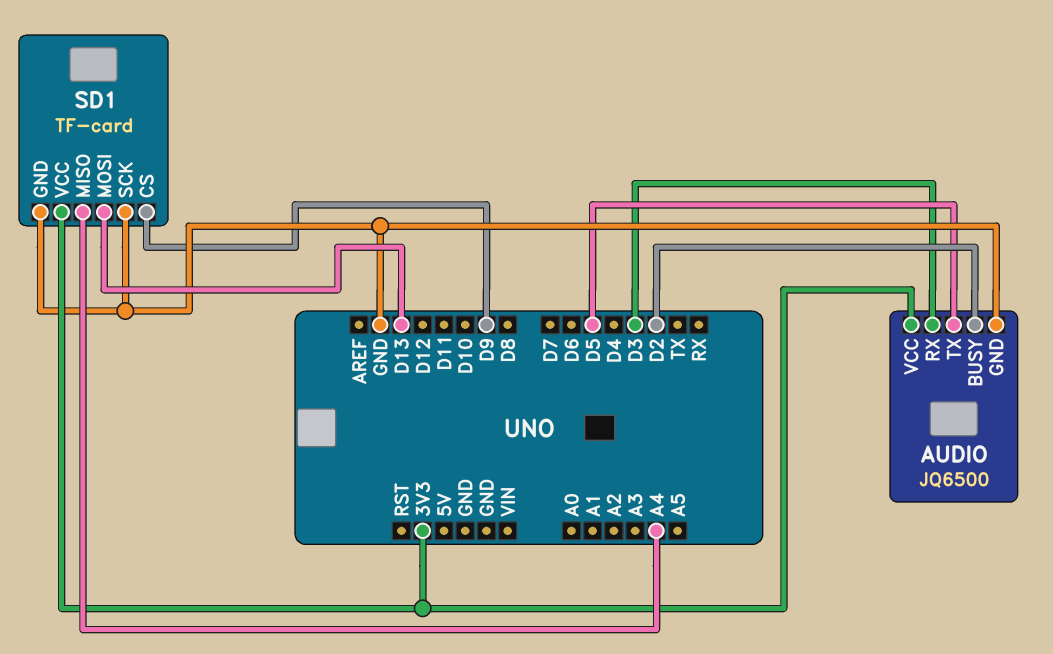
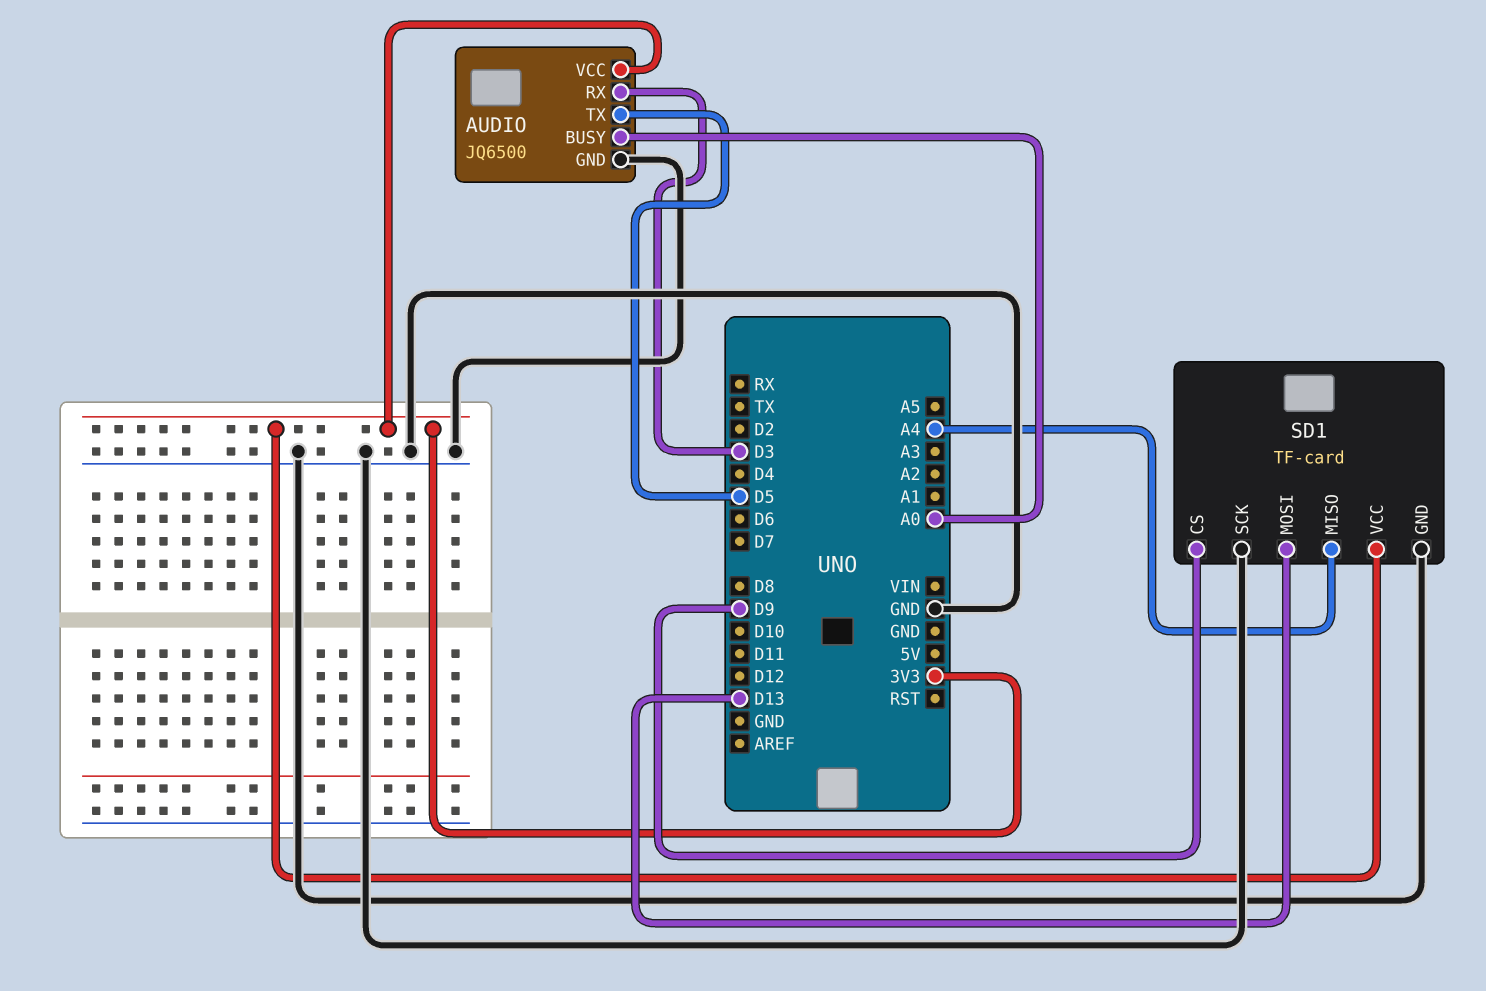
AUDIO pin BUSY: D2 -> A0

